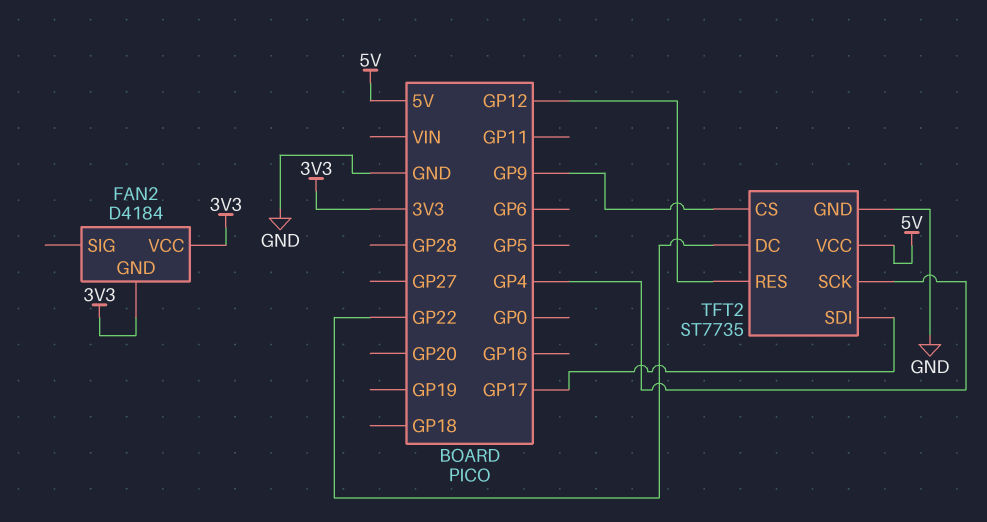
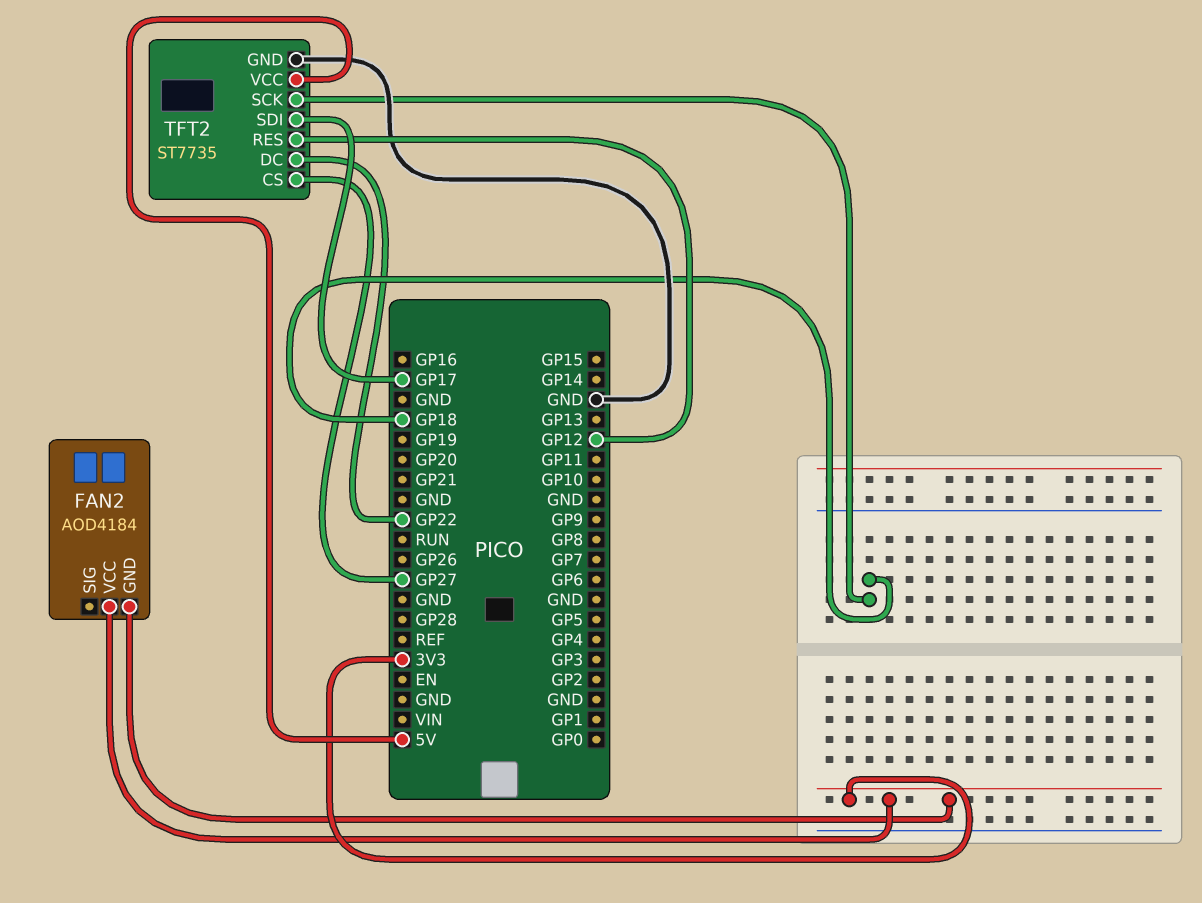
FAN2: D4184 -> AOD4184
TFT2 pin CS: GP9 -> GP27
TFT2 pin SCK: GP4 -> GP18

